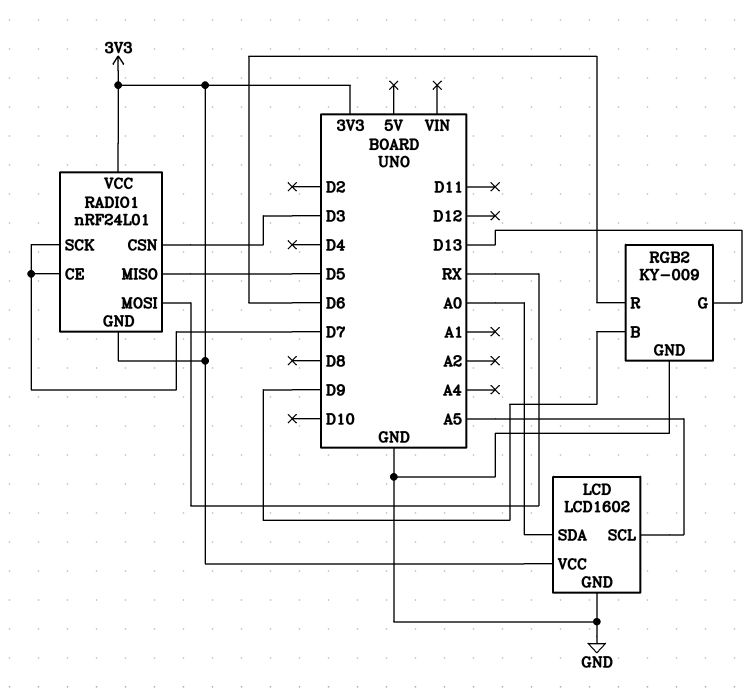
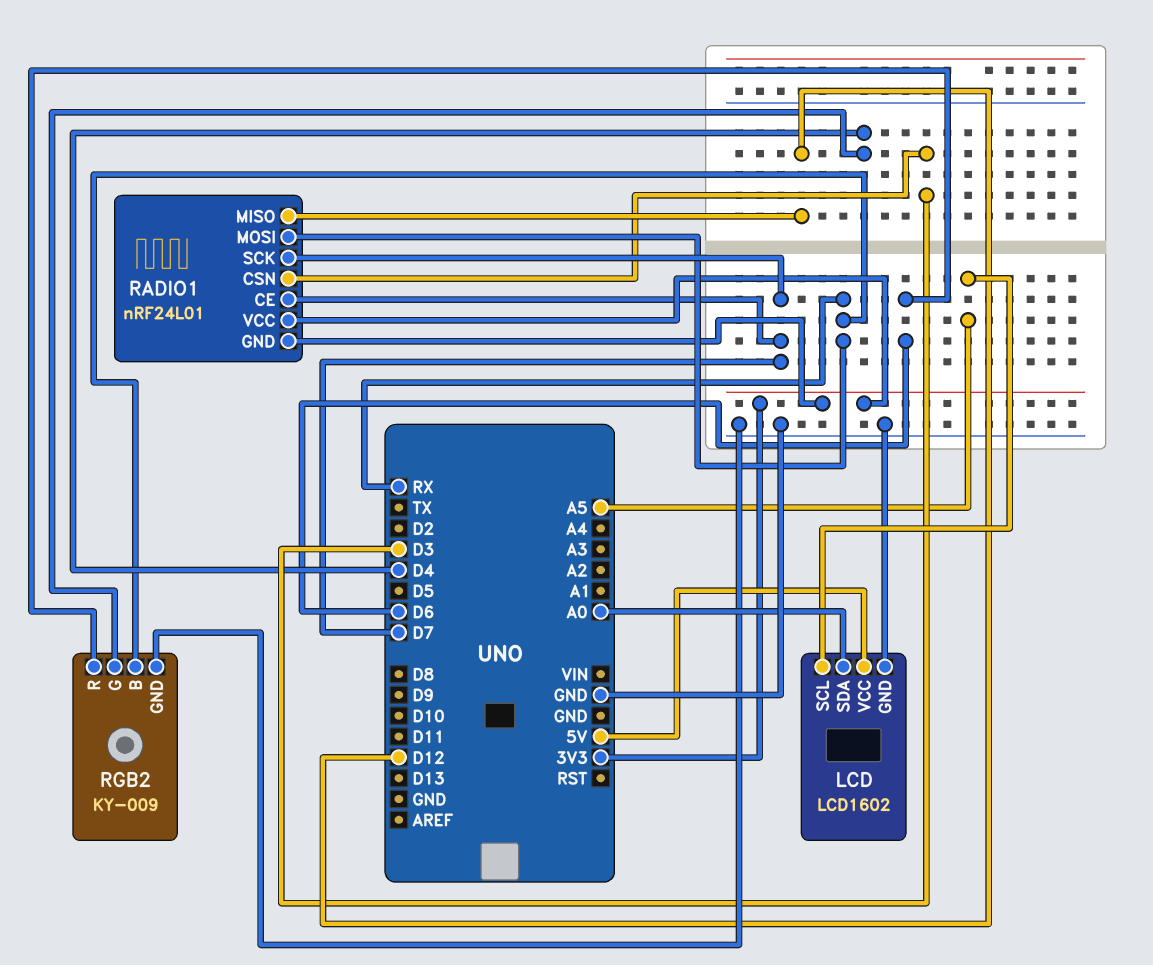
LCD pin VCC: 3V3 -> 5V
RADIO1 pin MISO: D5 -> D12
RGB2 pin B: D9 -> RX
RGB2 pin G: D13 -> D4

